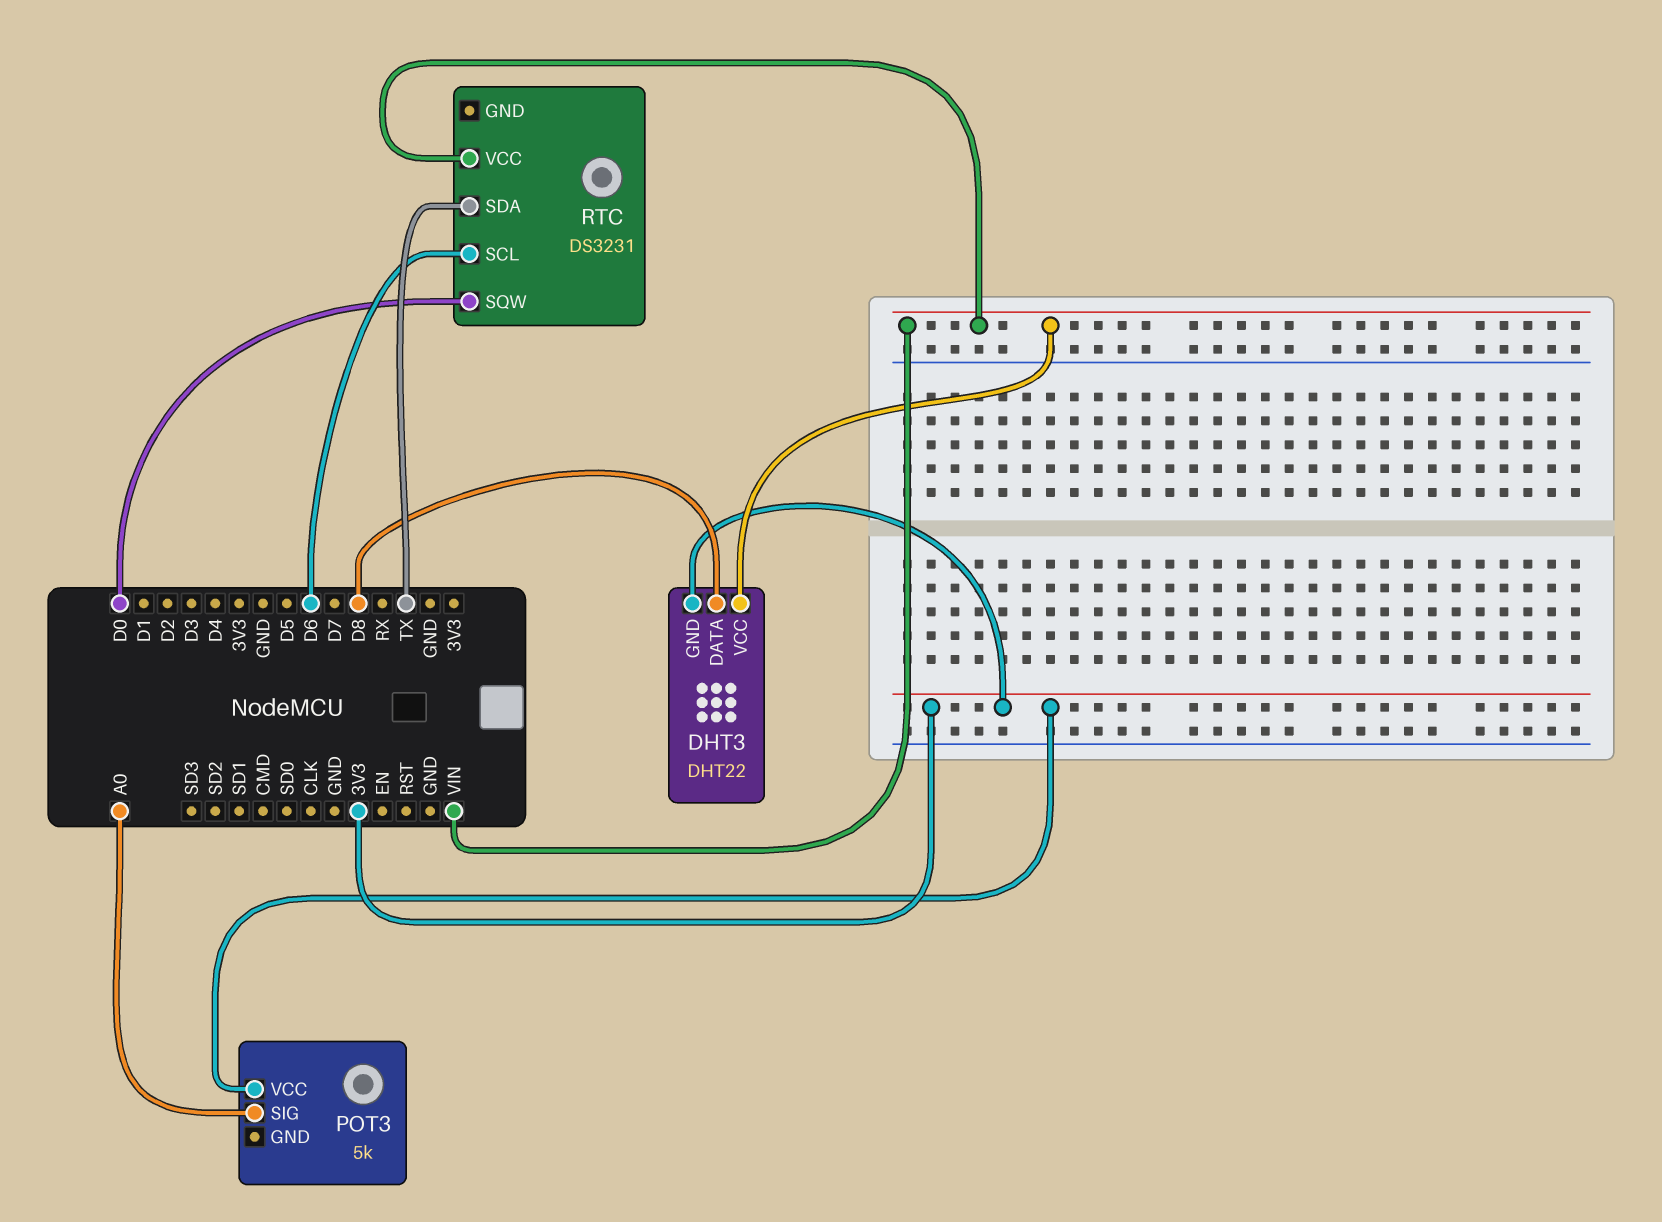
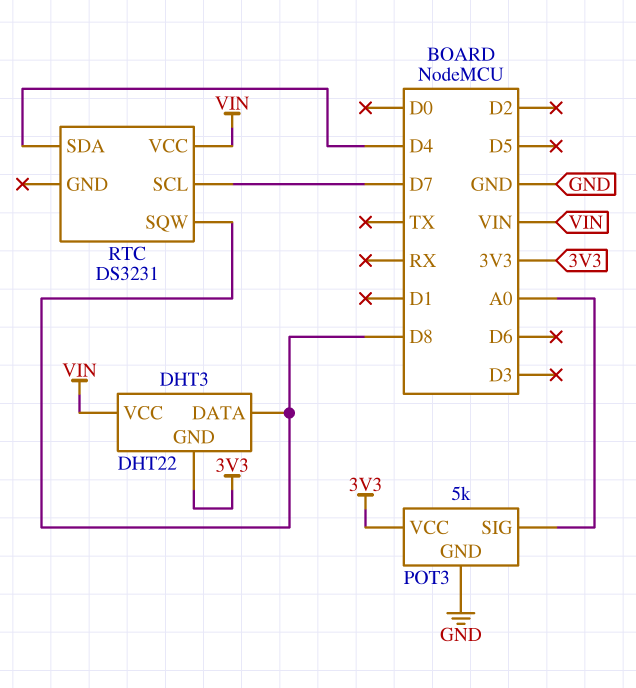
POT3 pin GND: none -> GND
RTC pin SCL: D6 -> D7
RTC pin SDA: TX -> D4
RTC pin SQW: D0 -> D8

